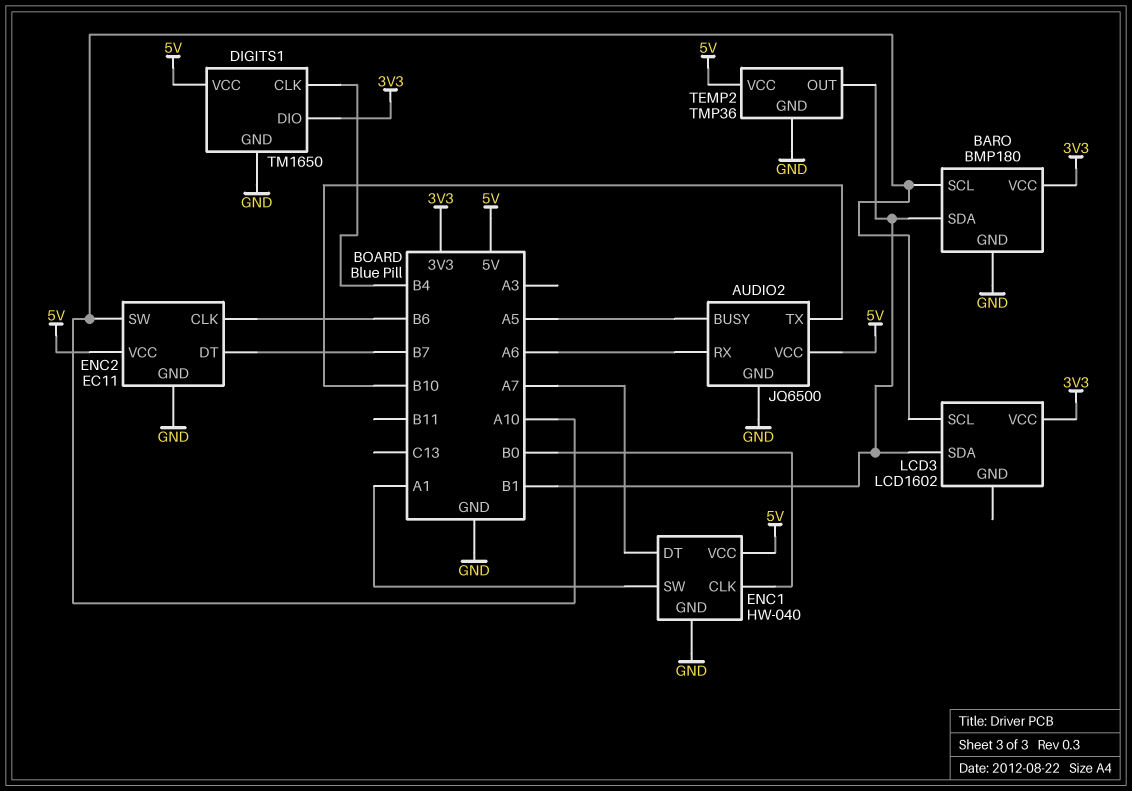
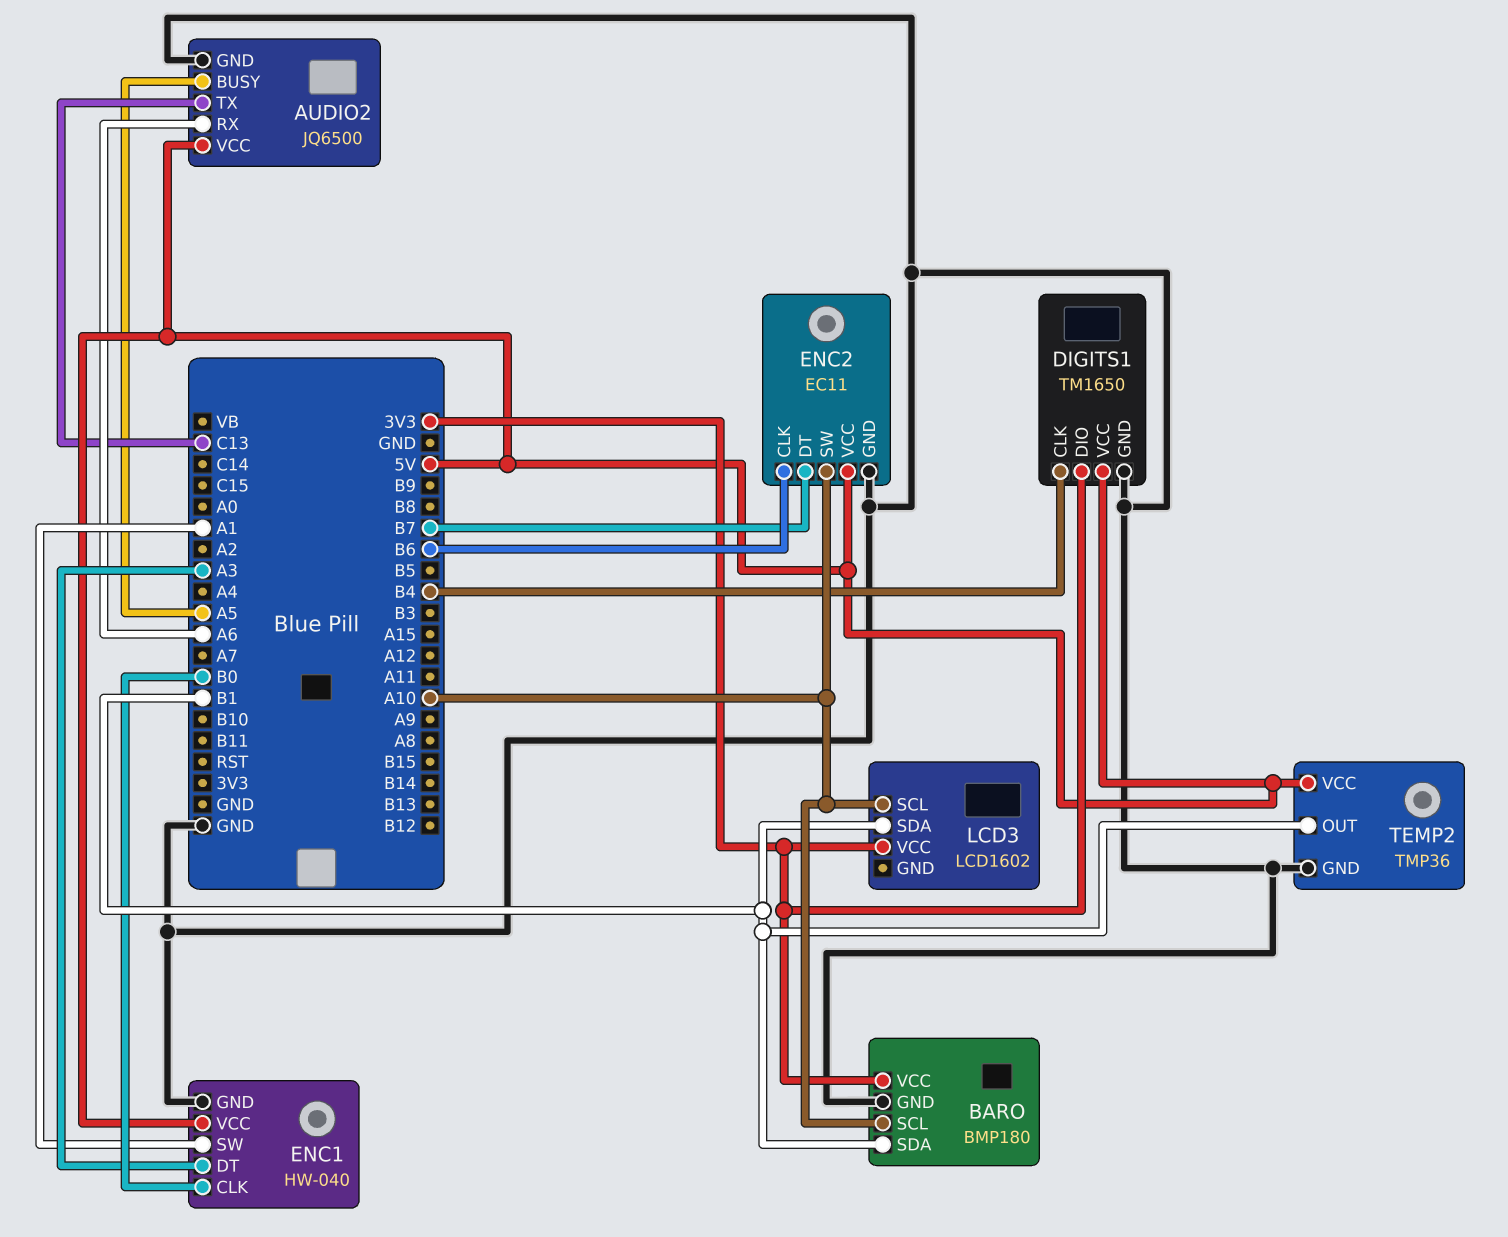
AUDIO2 pin TX: B10 -> C13
ENC1 pin DT: A7 -> A3

